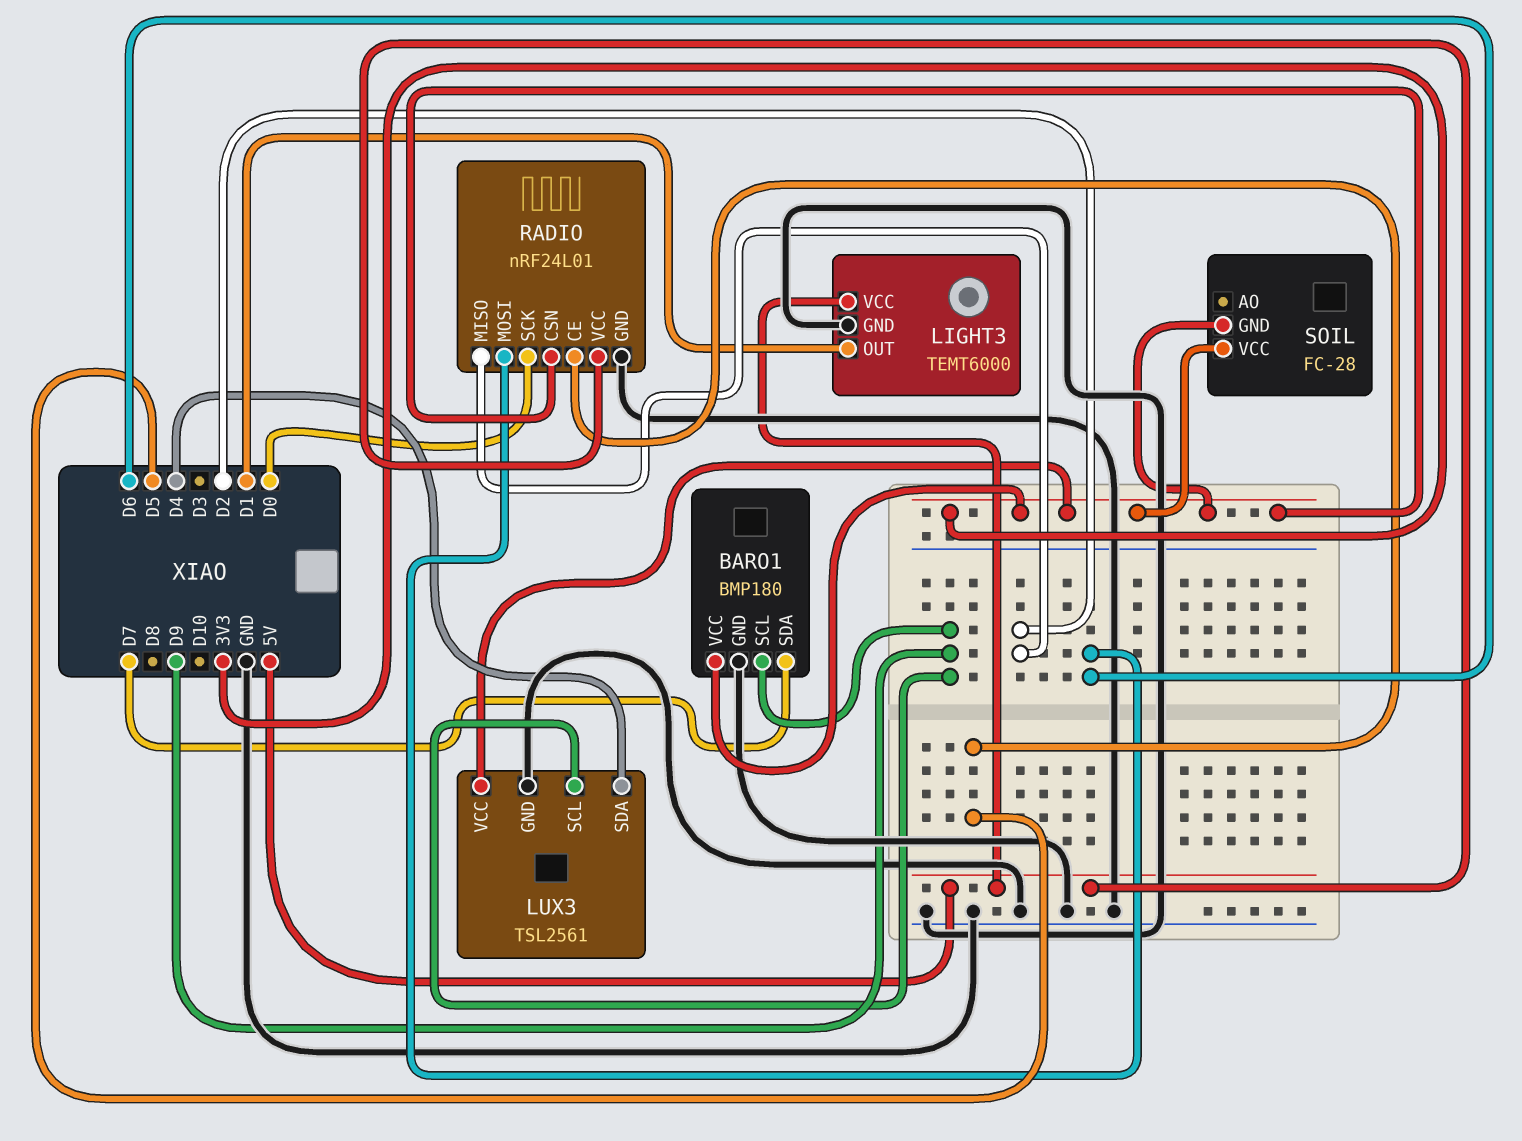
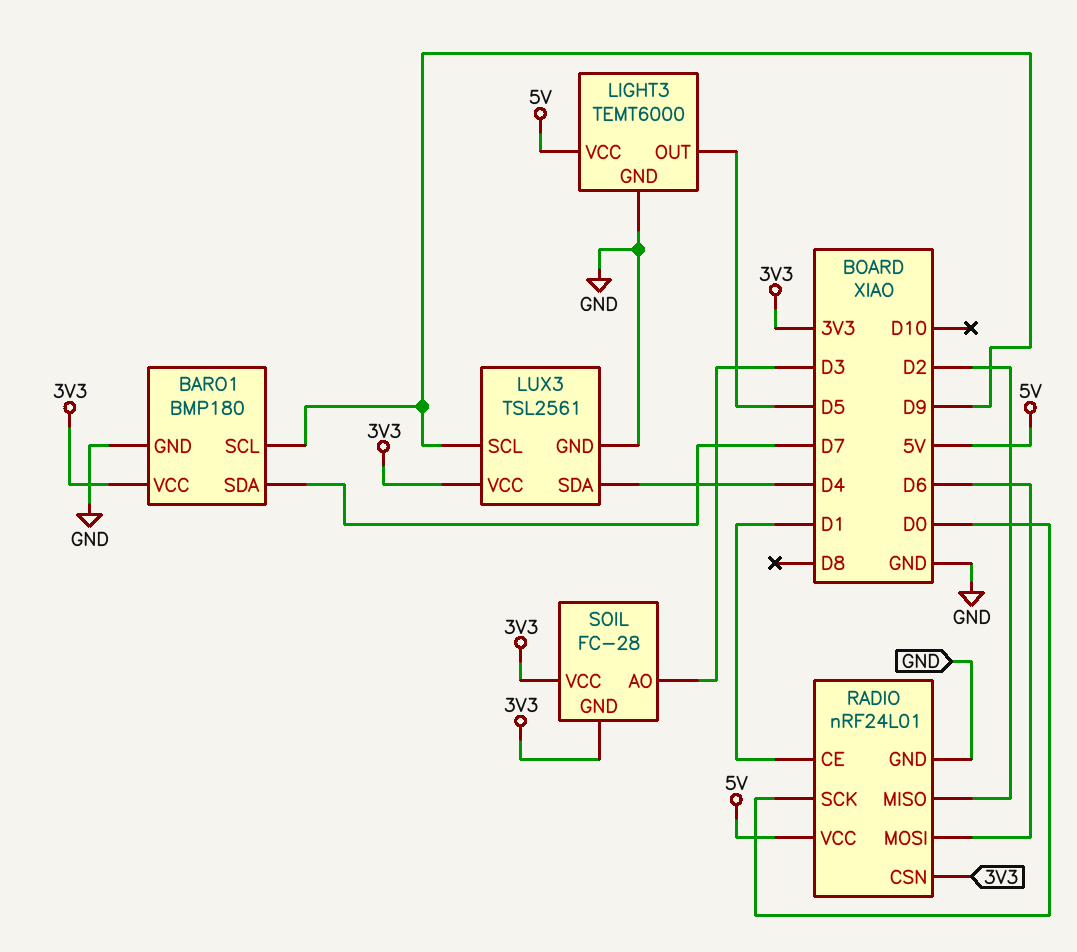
LIGHT3 pin OUT: D1 -> D5
RADIO pin CE: D5 -> D1
SOIL pin AO: none -> D3

